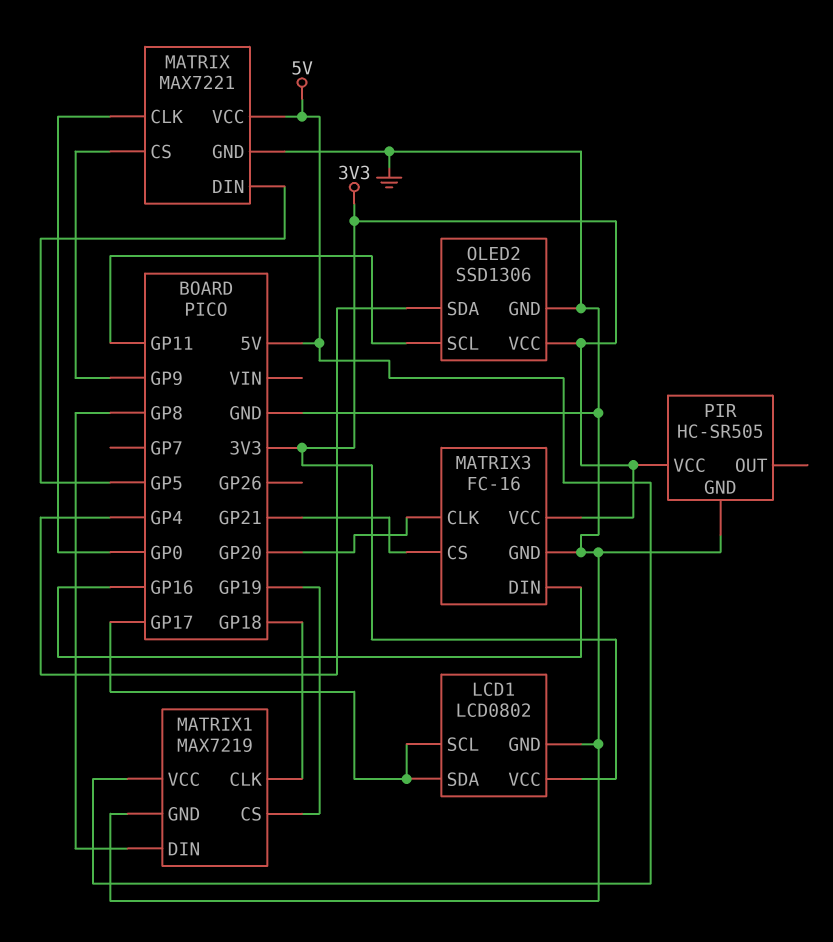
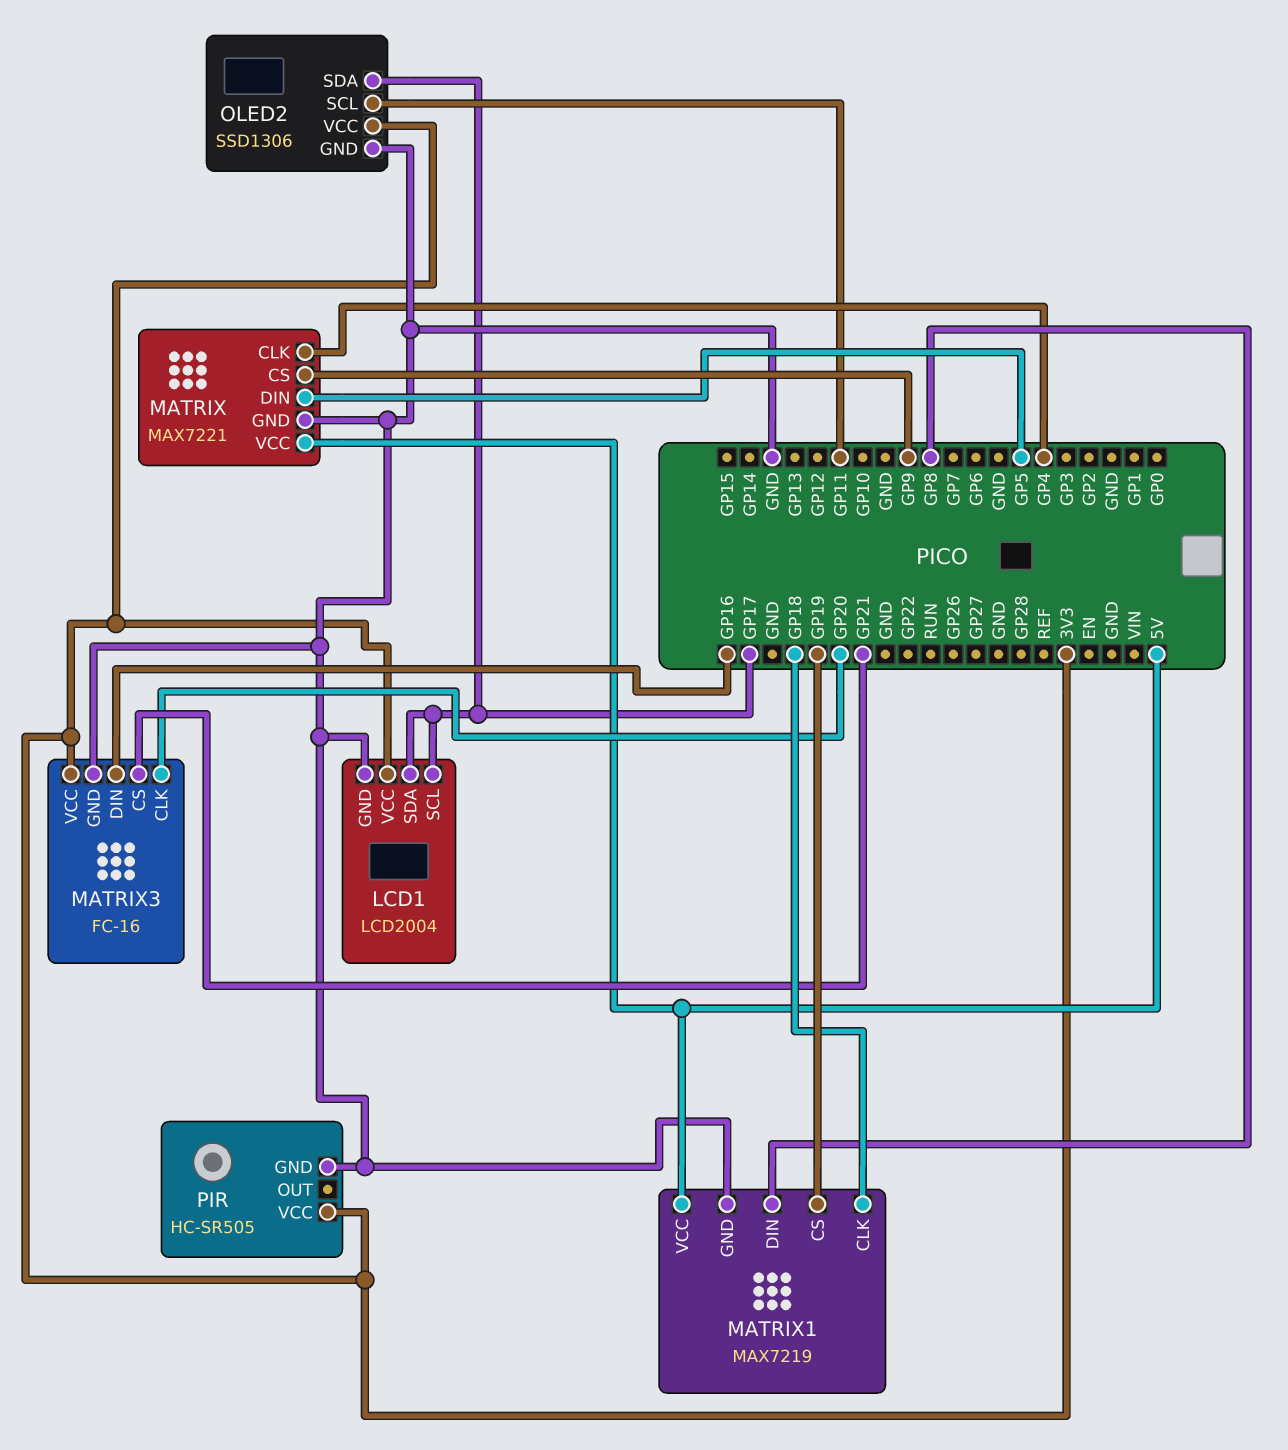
LCD1: LCD0802 -> LCD2004
MATRIX pin CLK: GP0 -> GP4
OLED2 pin SDA: GP4 -> GP17

